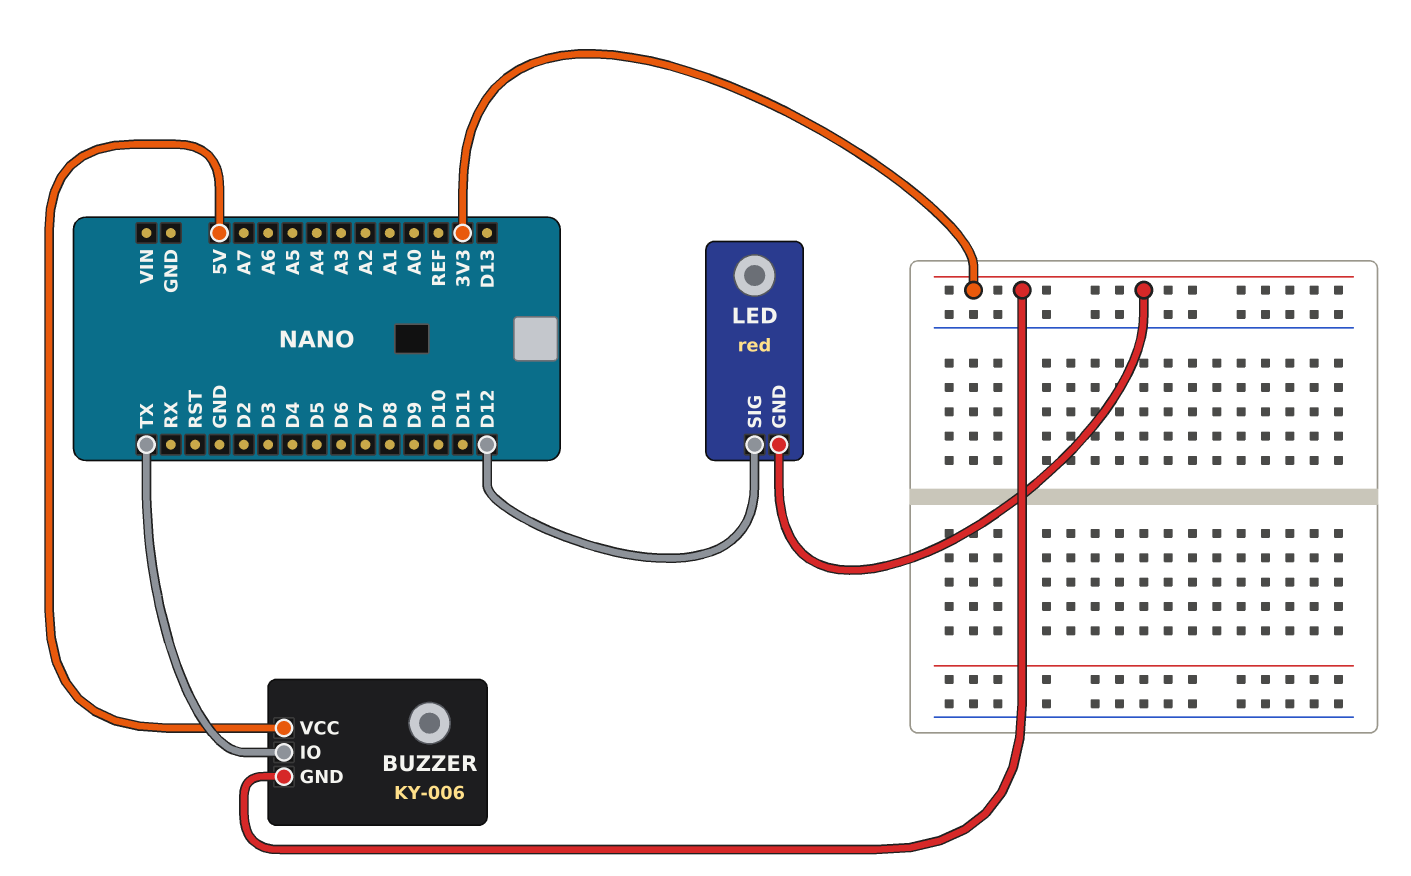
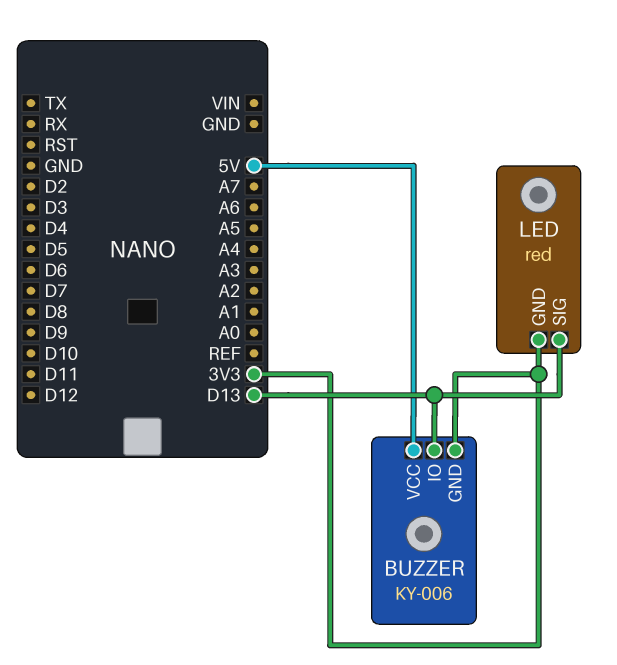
BUZZER pin IO: TX -> D13
LED pin SIG: D12 -> D13

